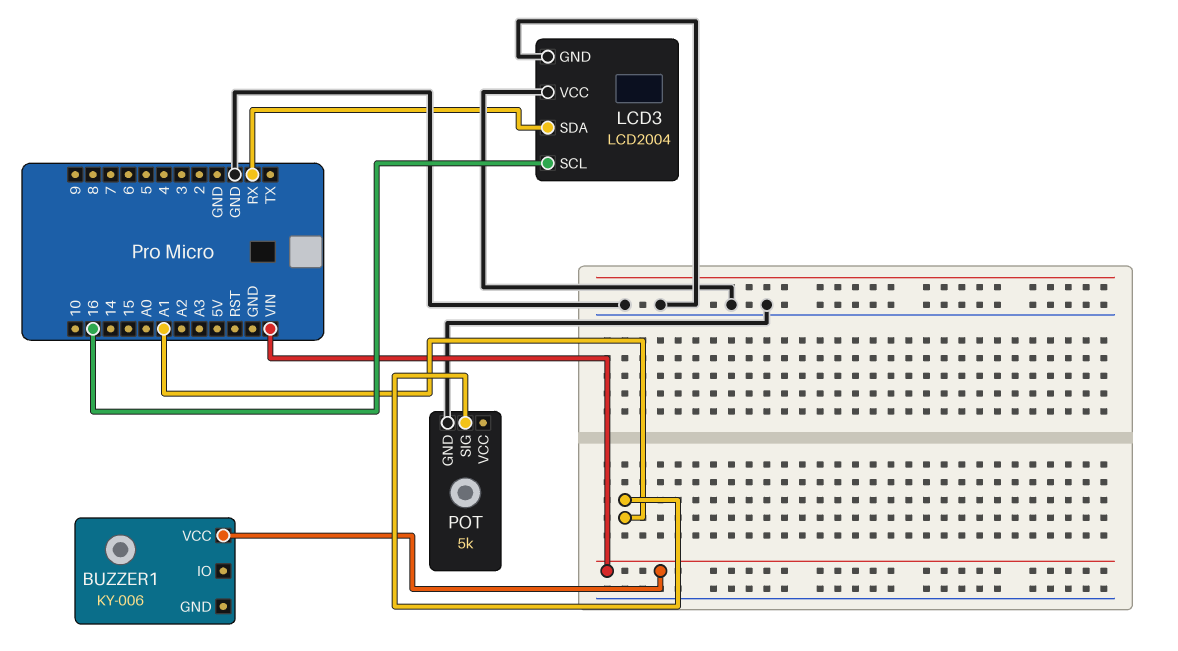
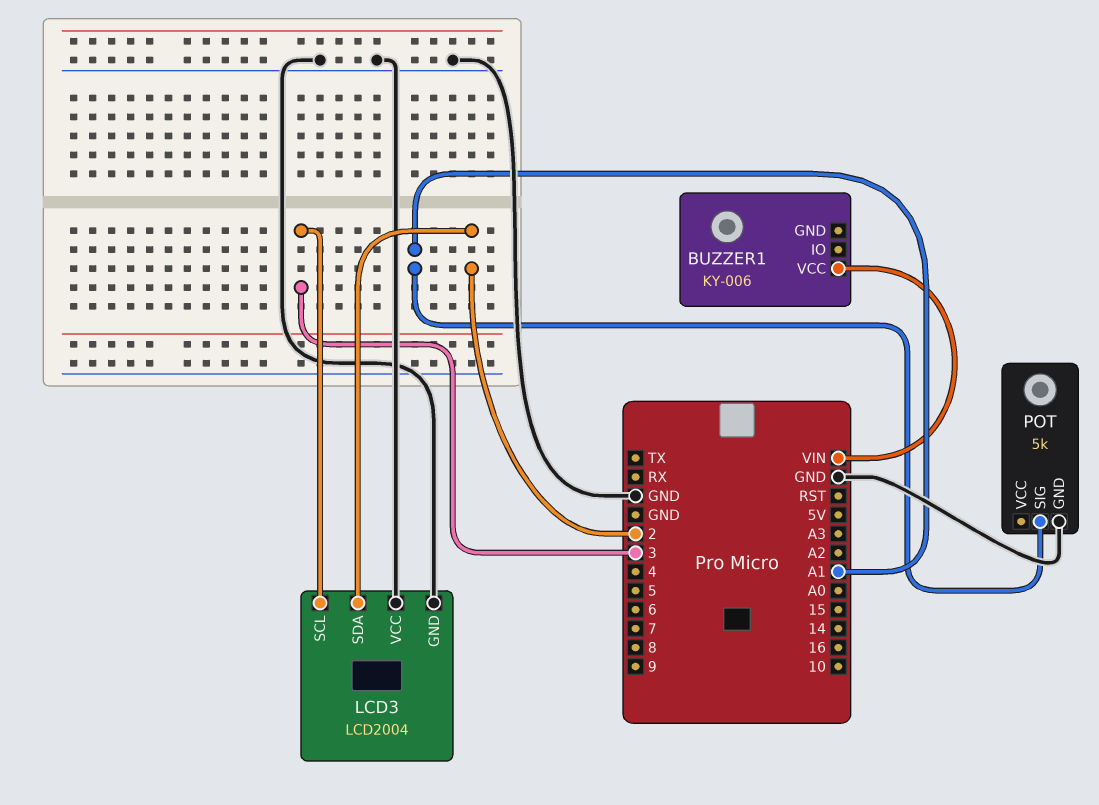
LCD3 pin SCL: 16 -> 3
LCD3 pin SDA: RX -> 2

